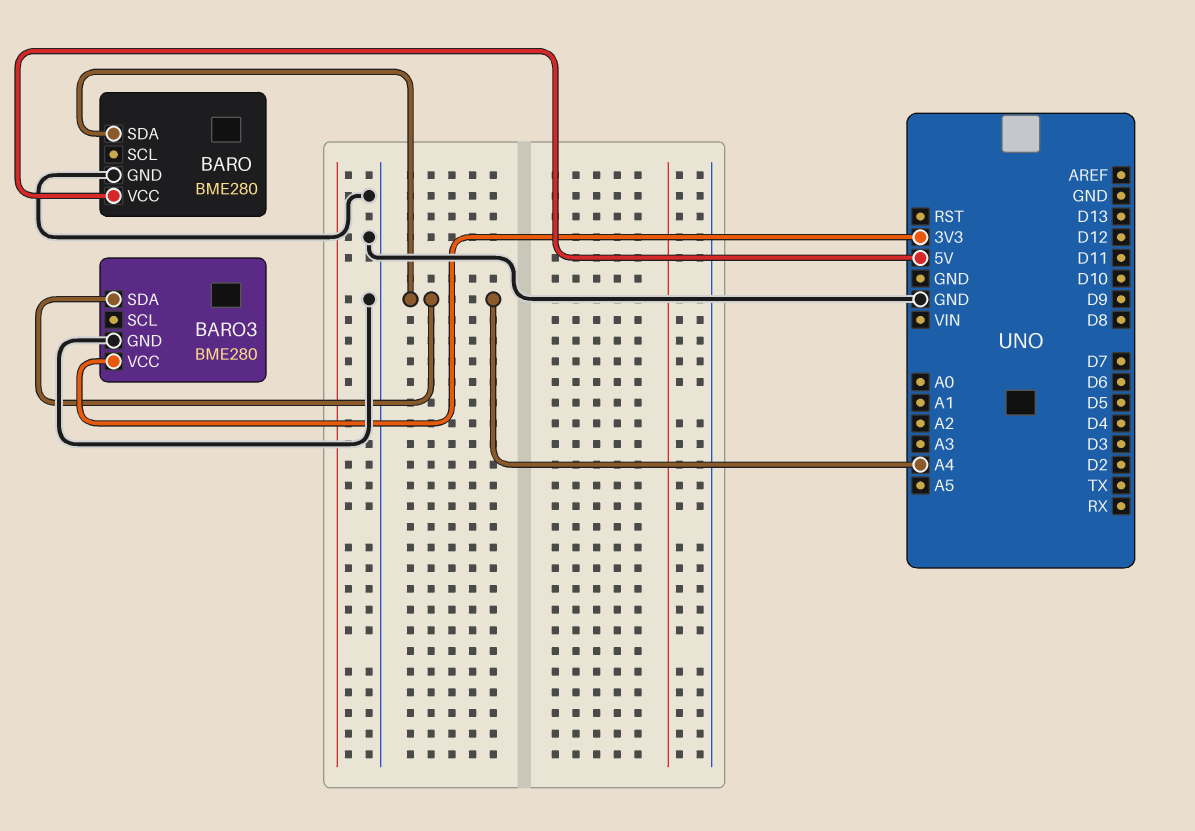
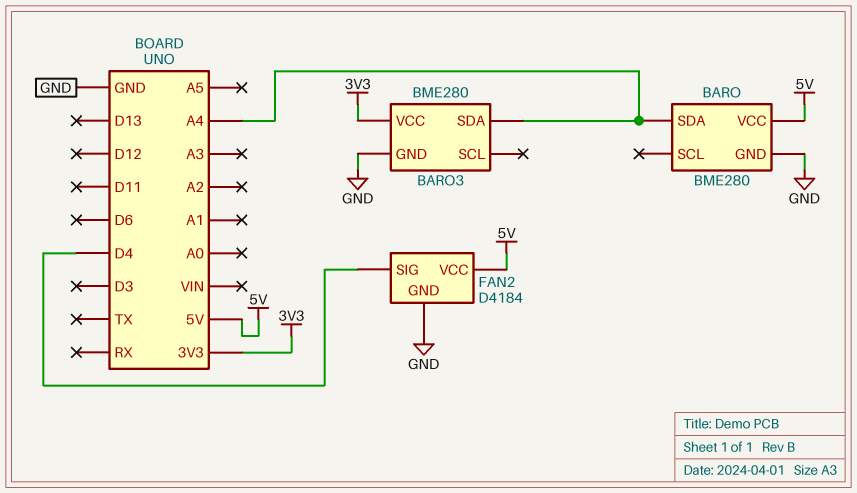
FAN2: none -> D4184
FAN2 pin GND: none -> GND
FAN2 pin SIG: none -> D4
FAN2 pin VCC: none -> 5V

